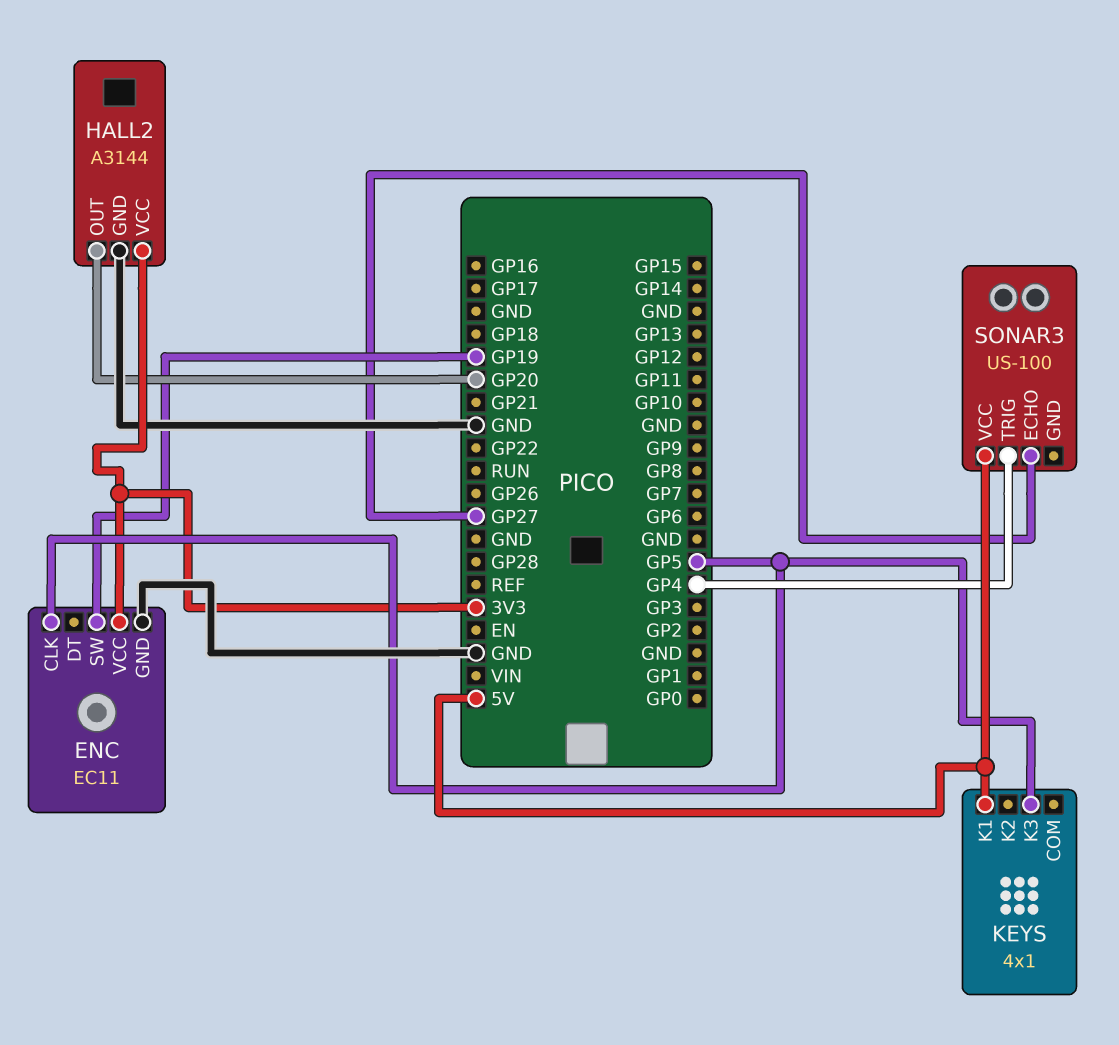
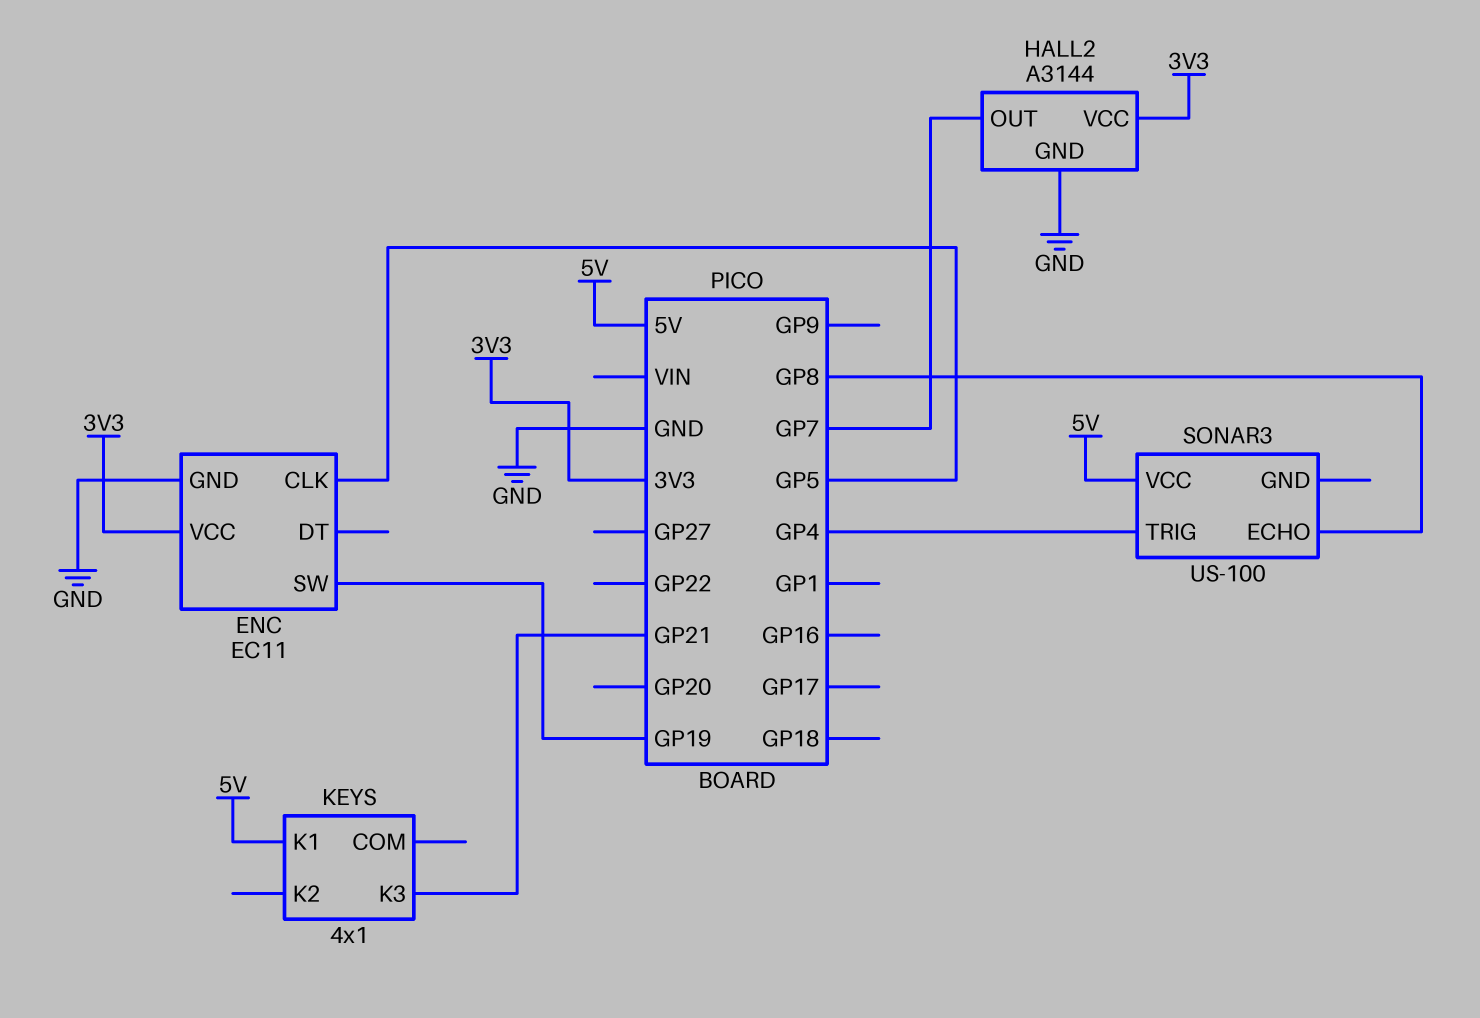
HALL2 pin OUT: GP20 -> GP7
KEYS pin K3: GP5 -> GP21
SONAR3 pin ECHO: GP27 -> GP8

